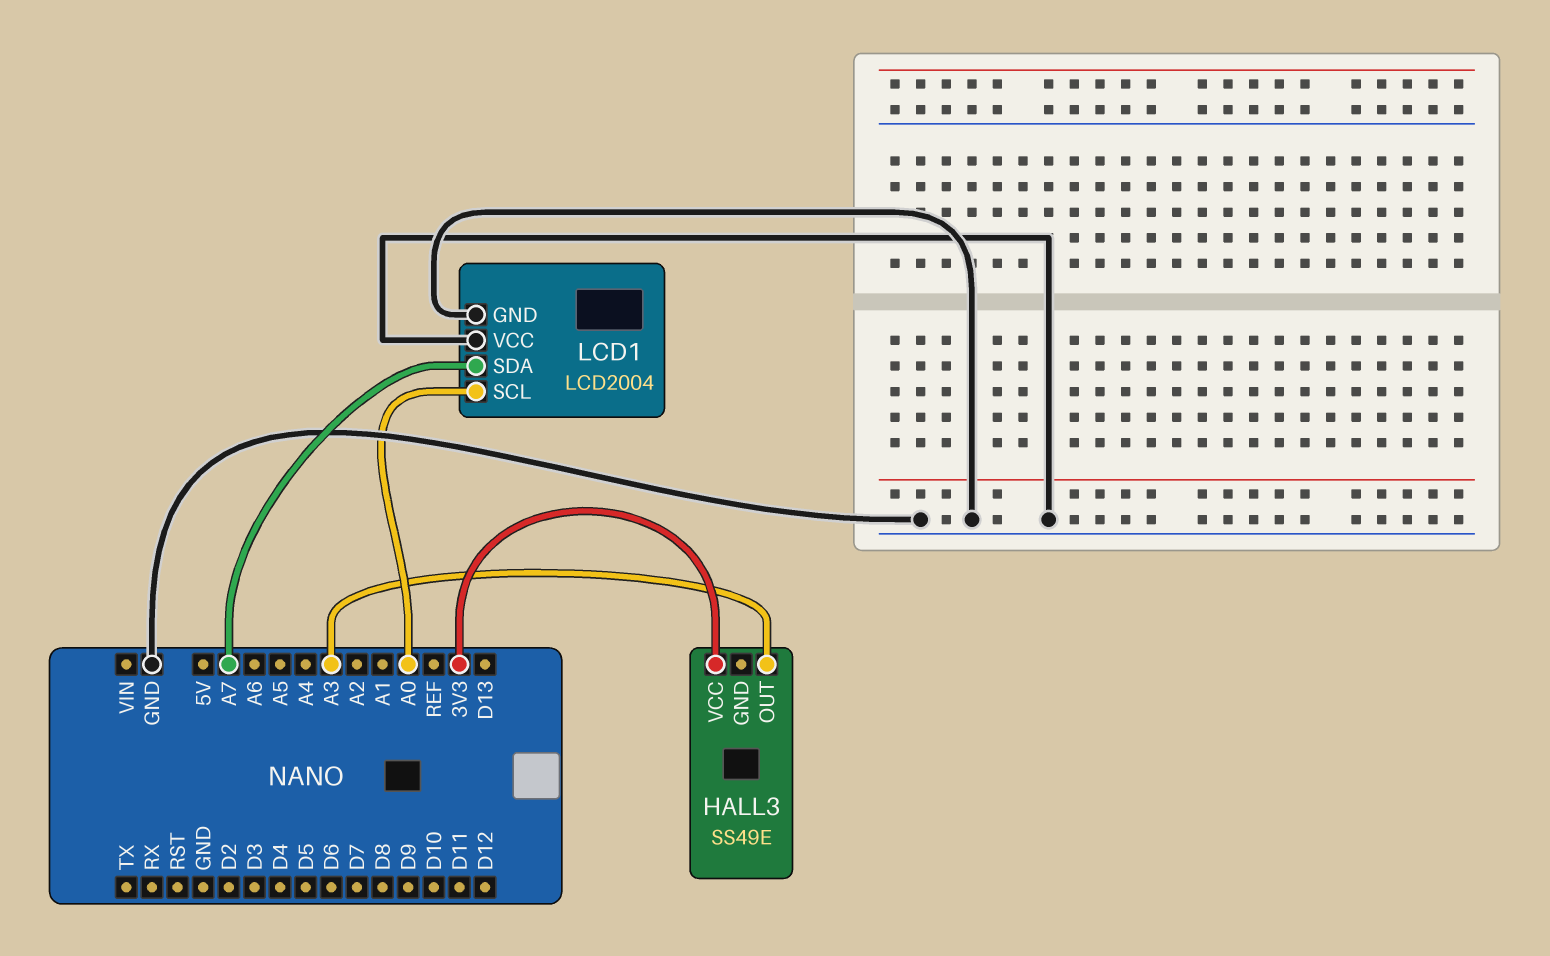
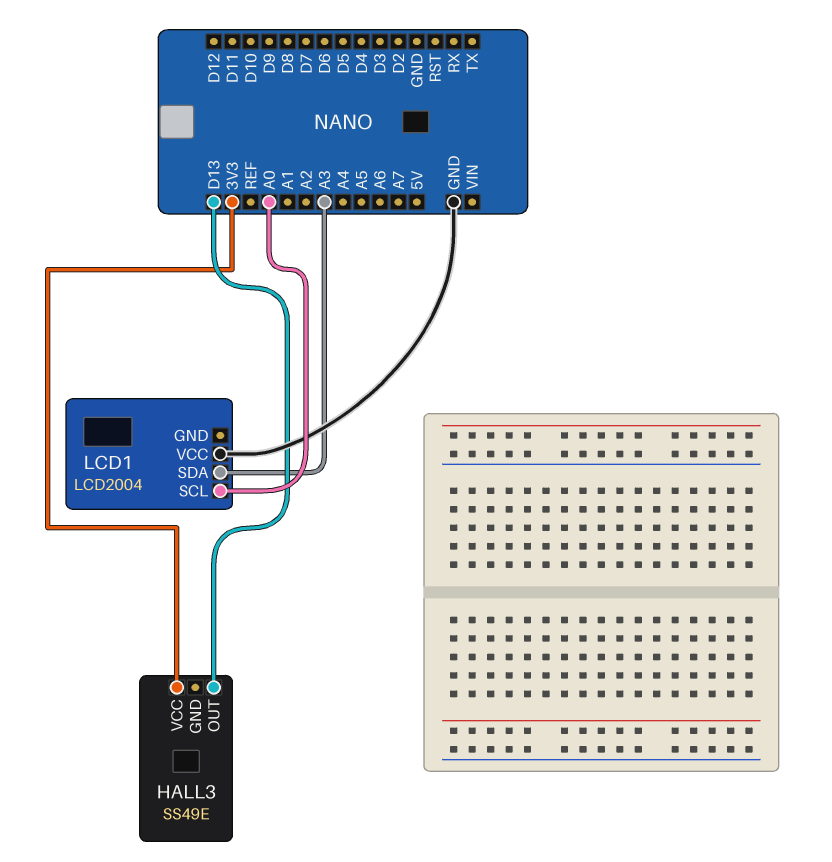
HALL3 pin OUT: A3 -> D13
LCD1 pin GND: GND -> none
LCD1 pin SDA: A7 -> A3

